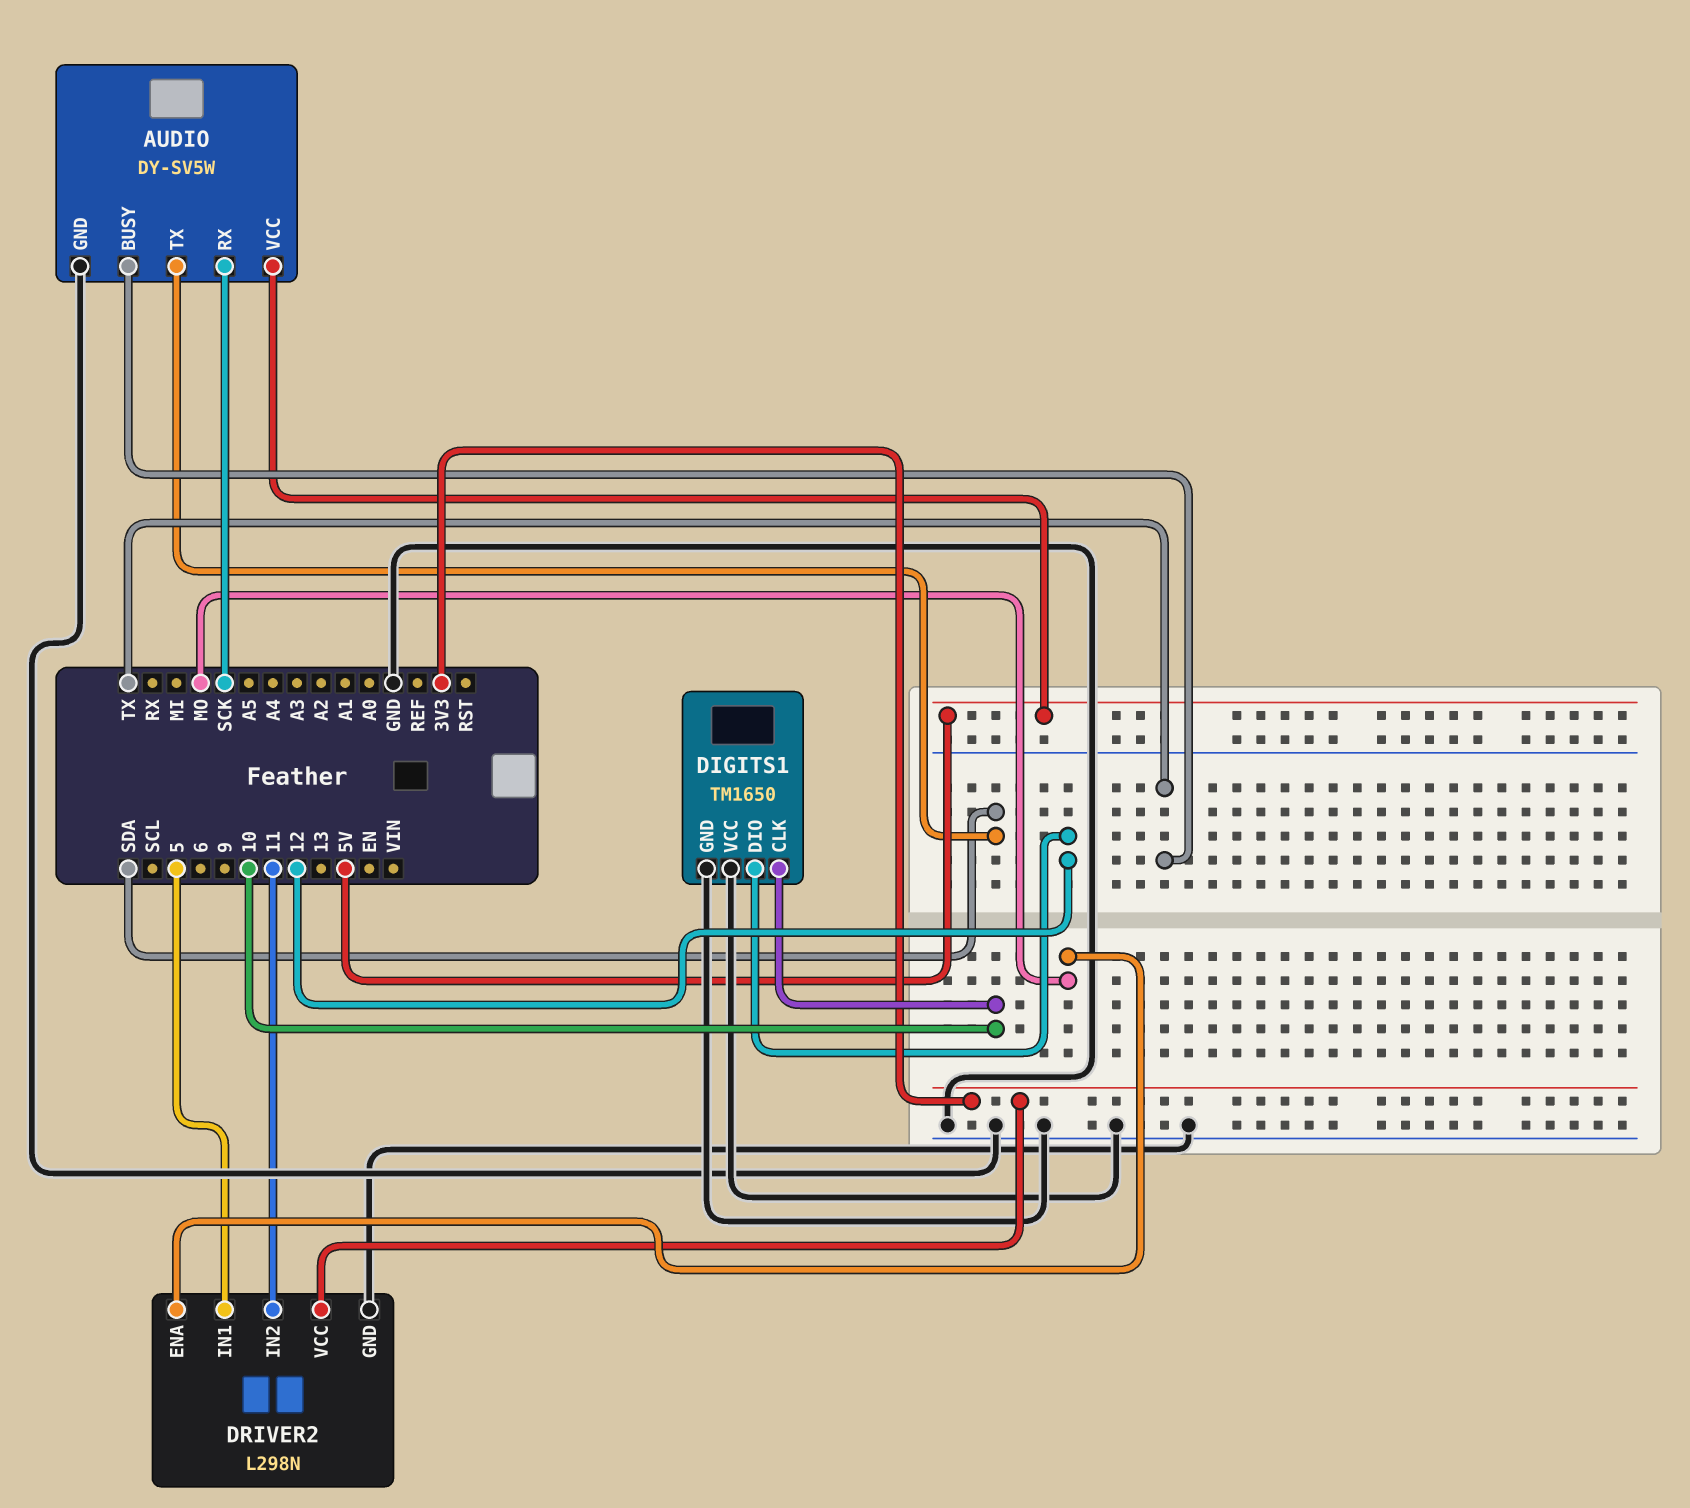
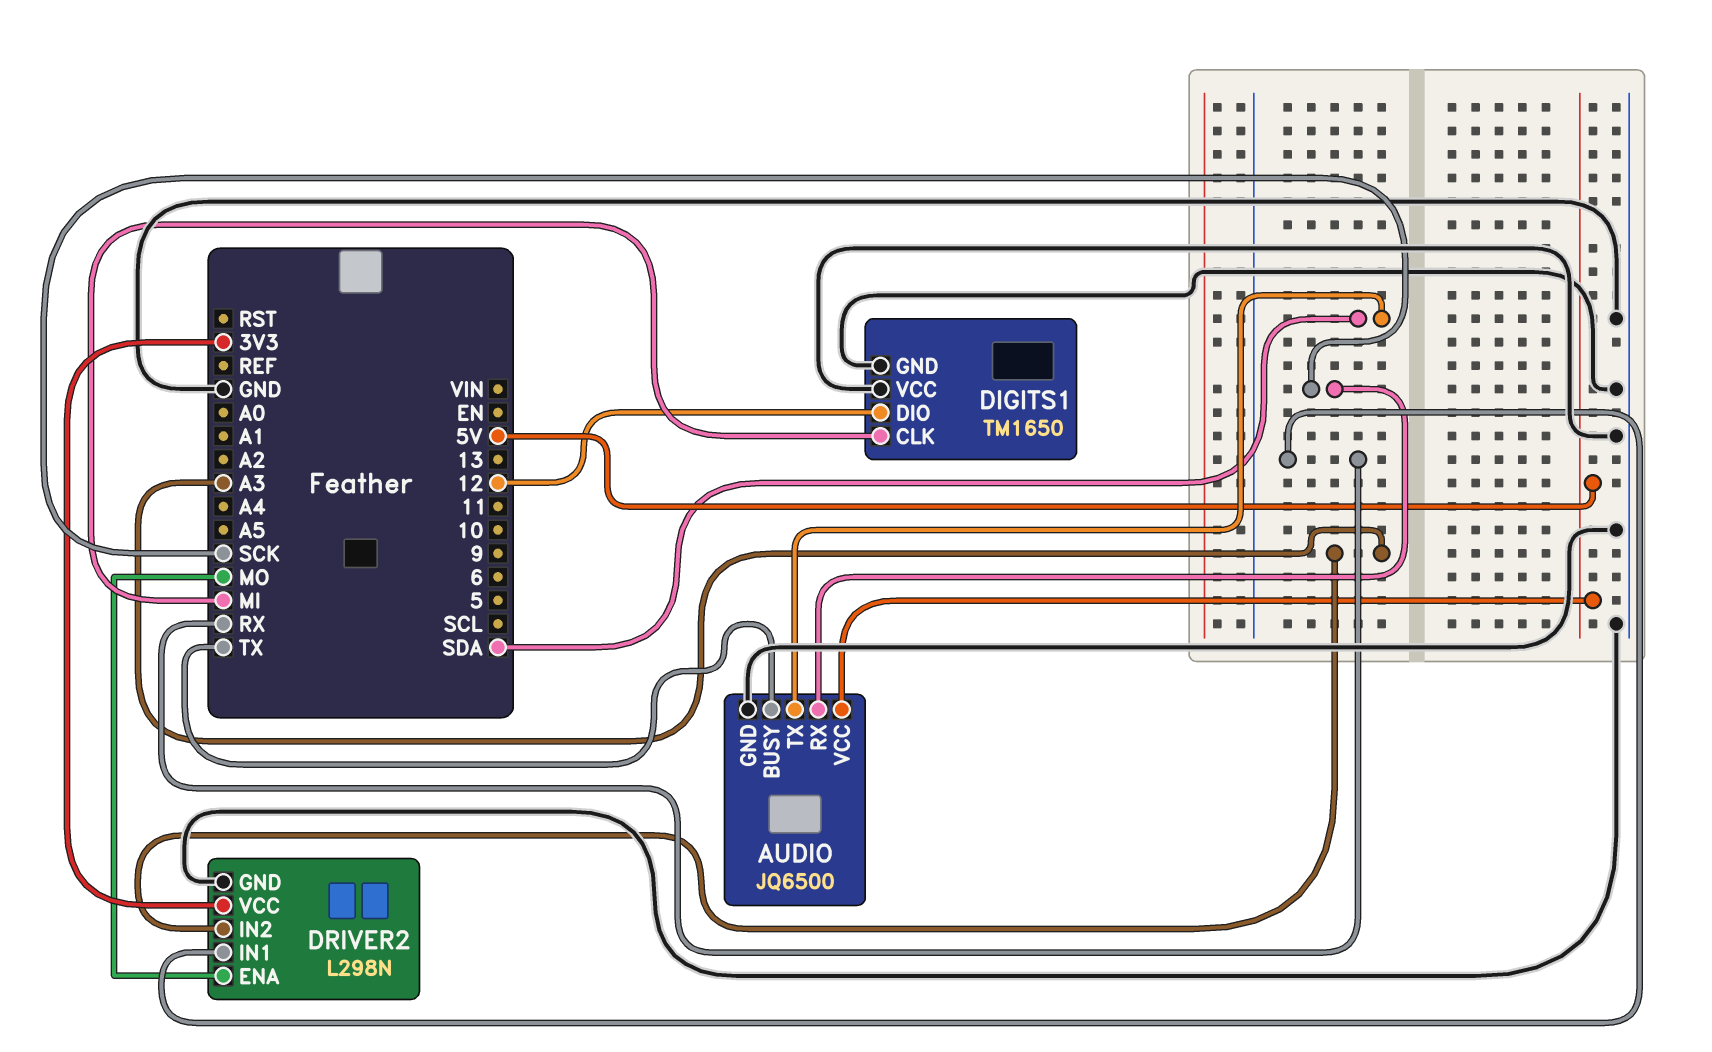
AUDIO: DY-SV5W -> JQ6500
DIGITS1 pin CLK: 10 -> MI
DRIVER2 pin IN1: 5 -> RX
DRIVER2 pin IN2: 11 -> A3

